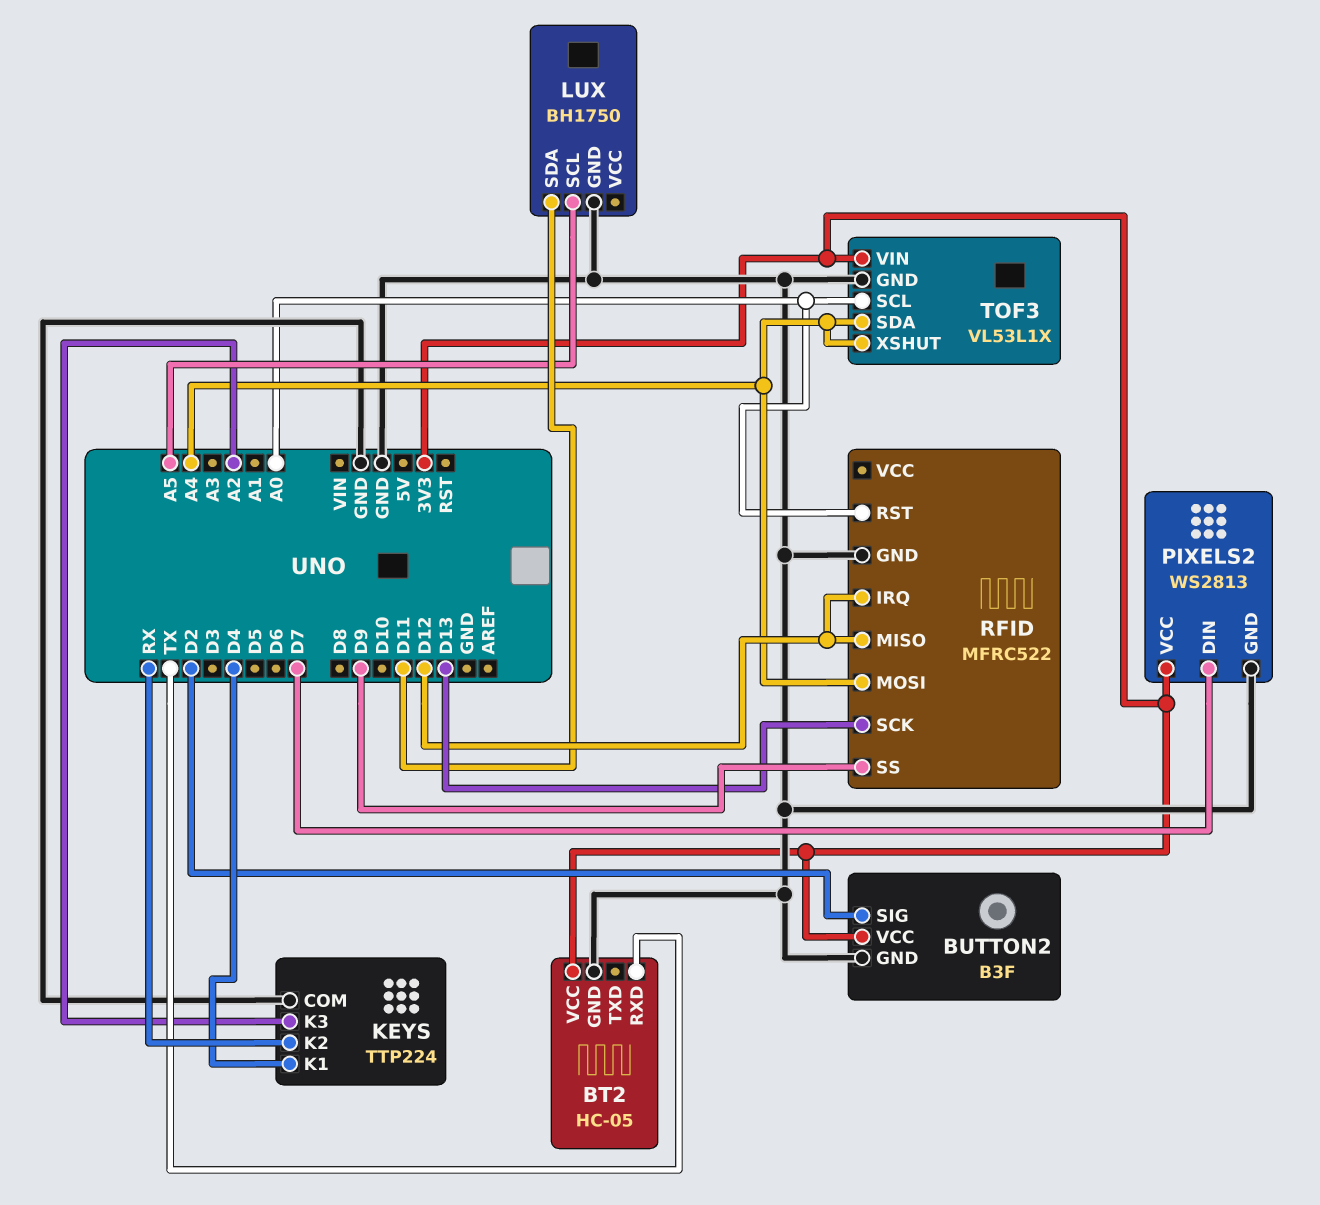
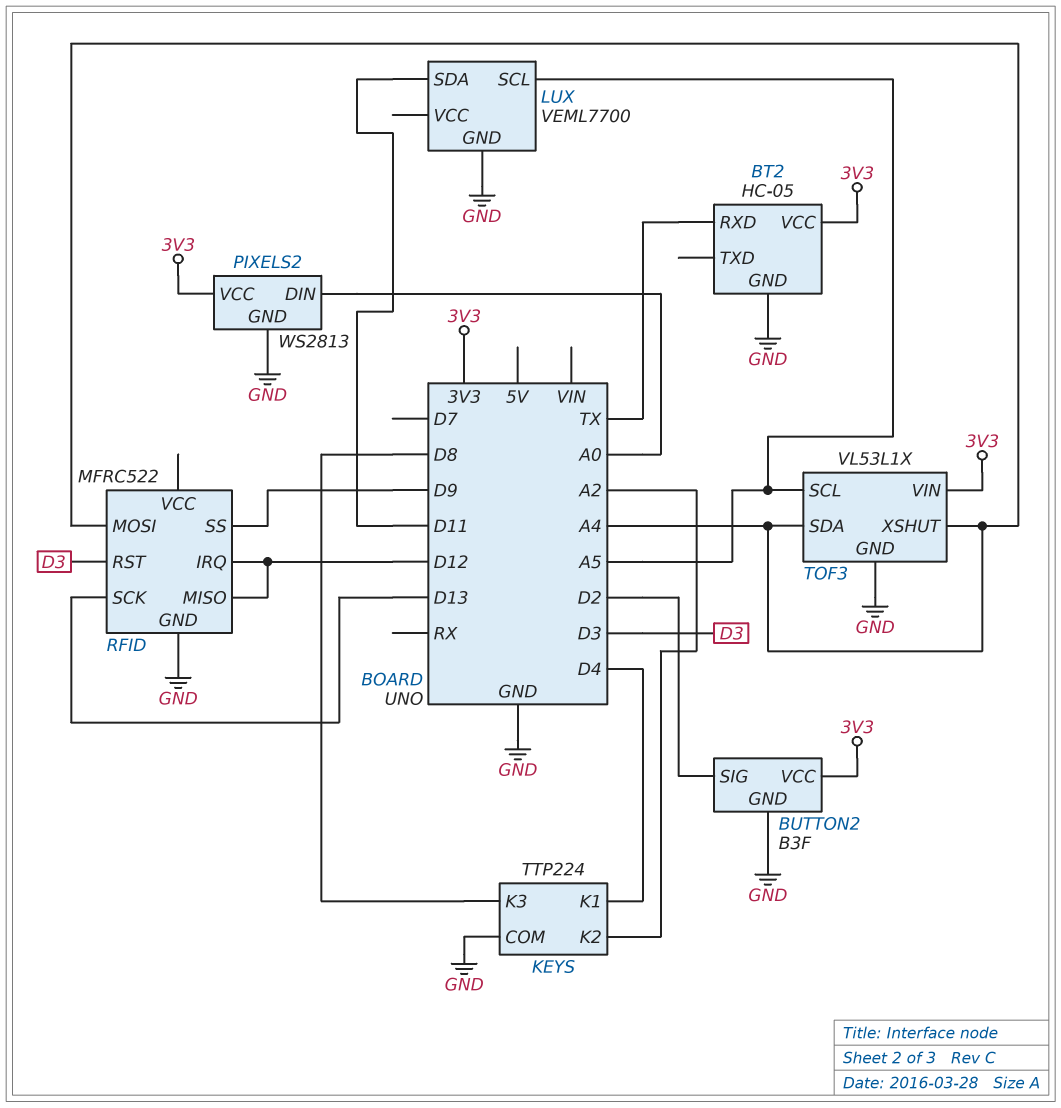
KEYS pin K2: RX -> A2
KEYS pin K3: A2 -> D8
LUX: BH1750 -> VEML7700
PIXELS2 pin DIN: D7 -> A0
RFID pin RST: A0 -> D3
TOF3 pin SCL: A0 -> A5

